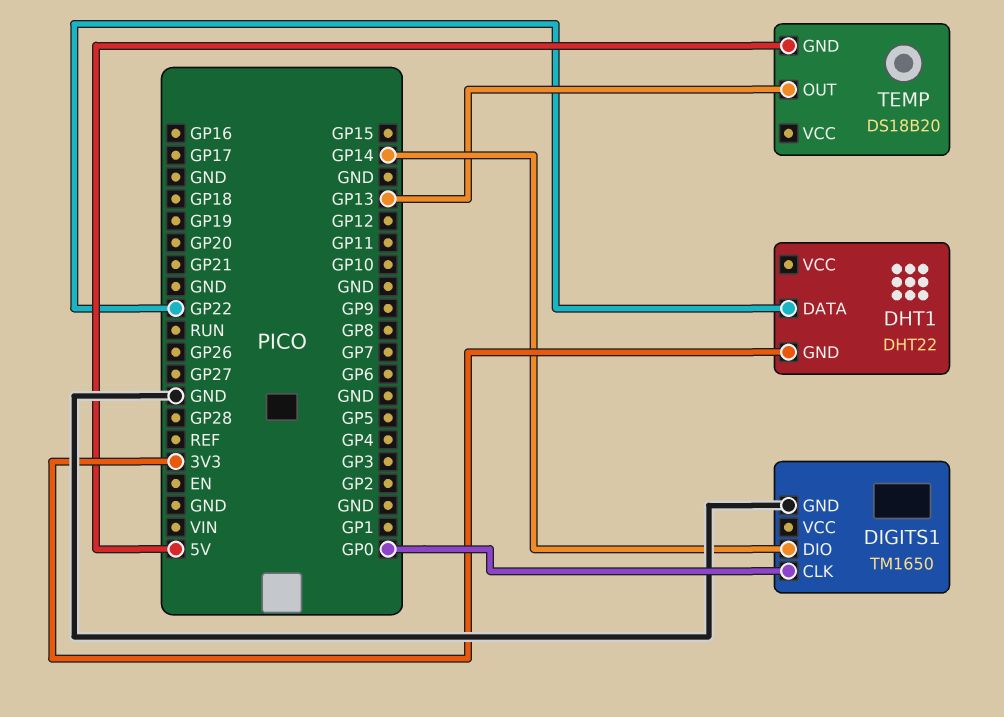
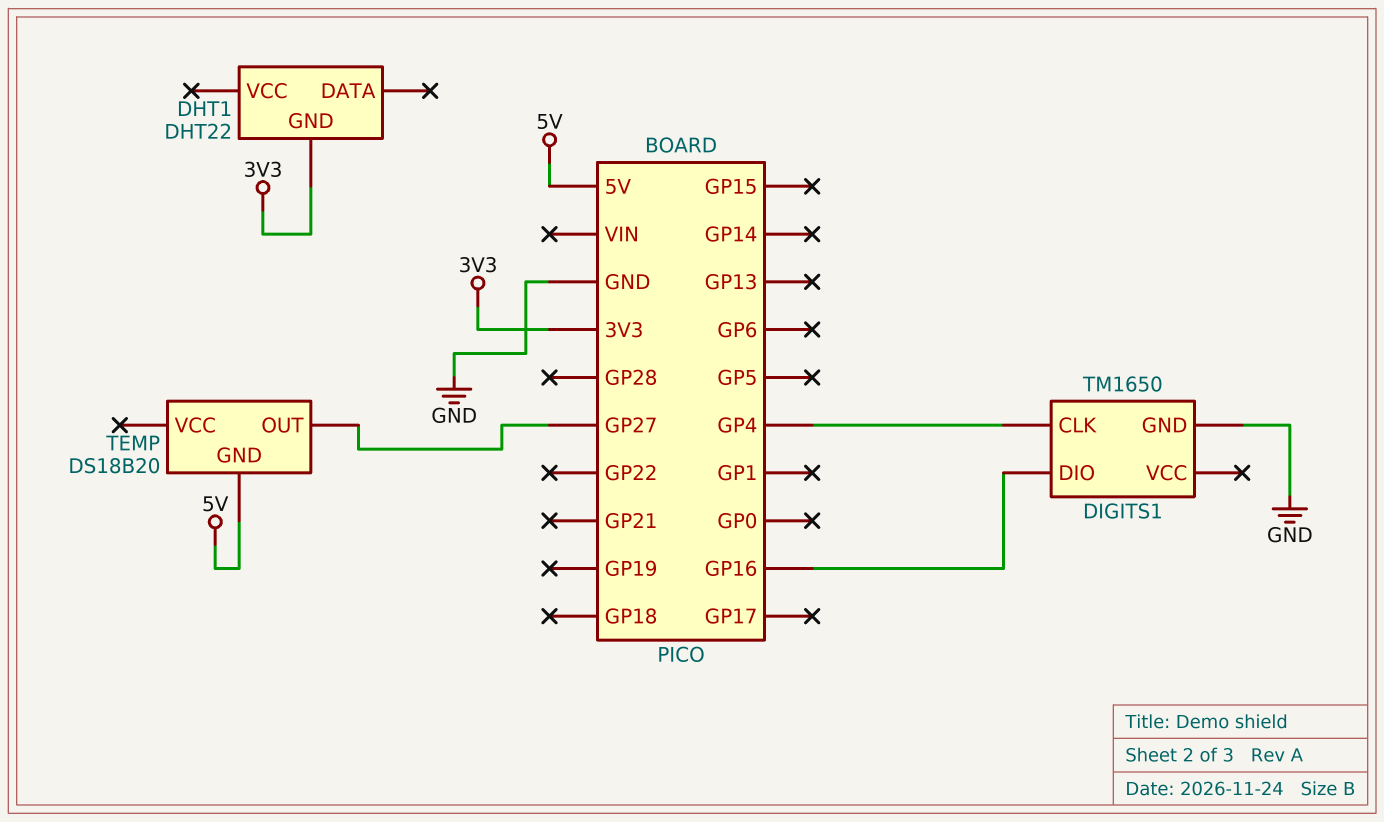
DHT1 pin DATA: GP22 -> none
DIGITS1 pin CLK: GP0 -> GP4
DIGITS1 pin DIO: GP14 -> GP16
TEMP pin OUT: GP13 -> GP27

